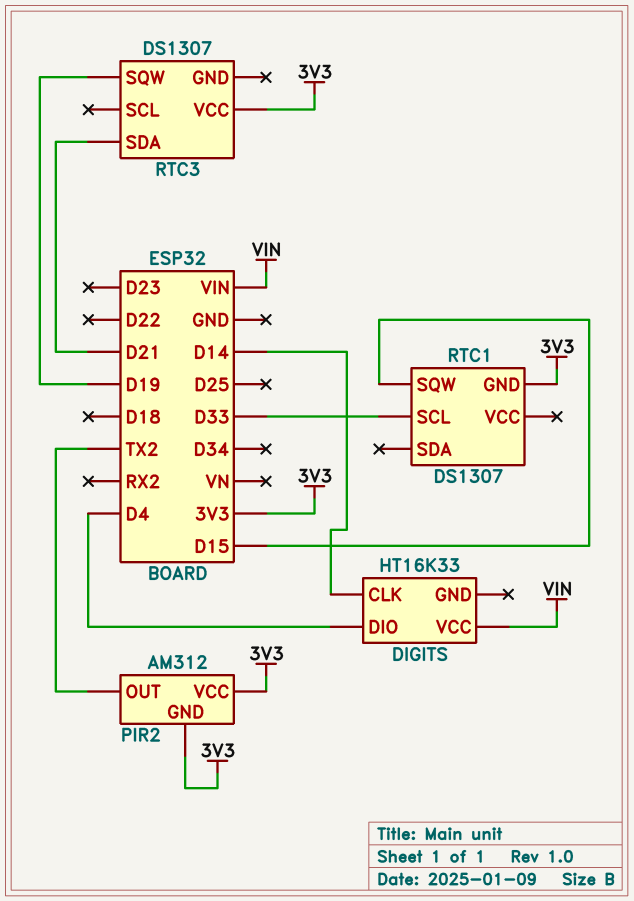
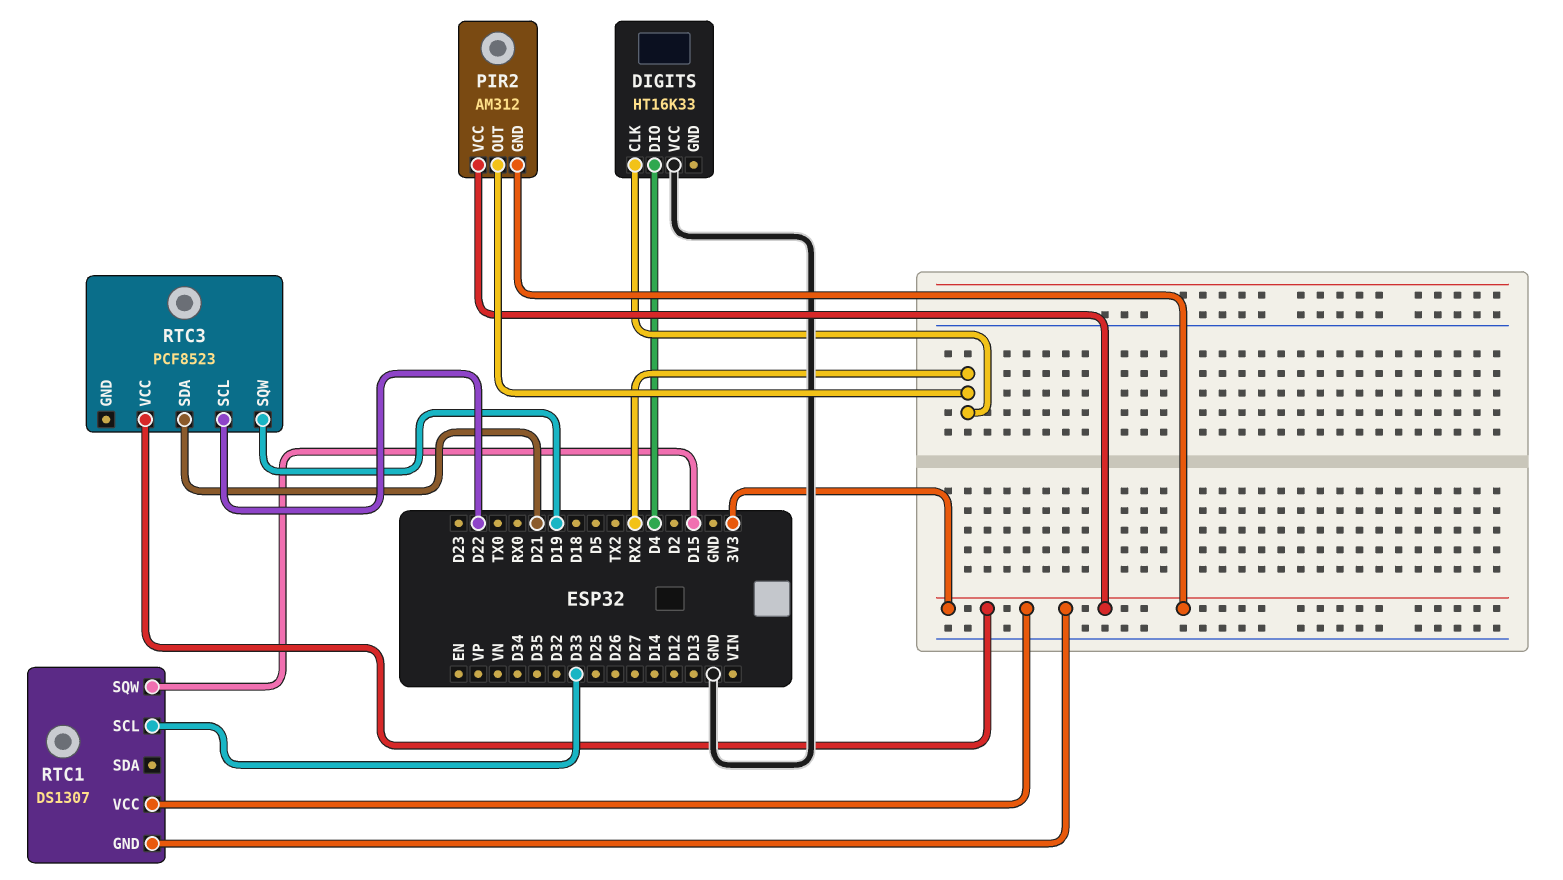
DIGITS pin CLK: D14 -> RX2
DIGITS pin VCC: VIN -> GND
PIR2 pin OUT: TX2 -> RX2
RTC1 pin VCC: none -> 3V3
RTC3: DS1307 -> PCF8523
RTC3 pin SCL: none -> D22

